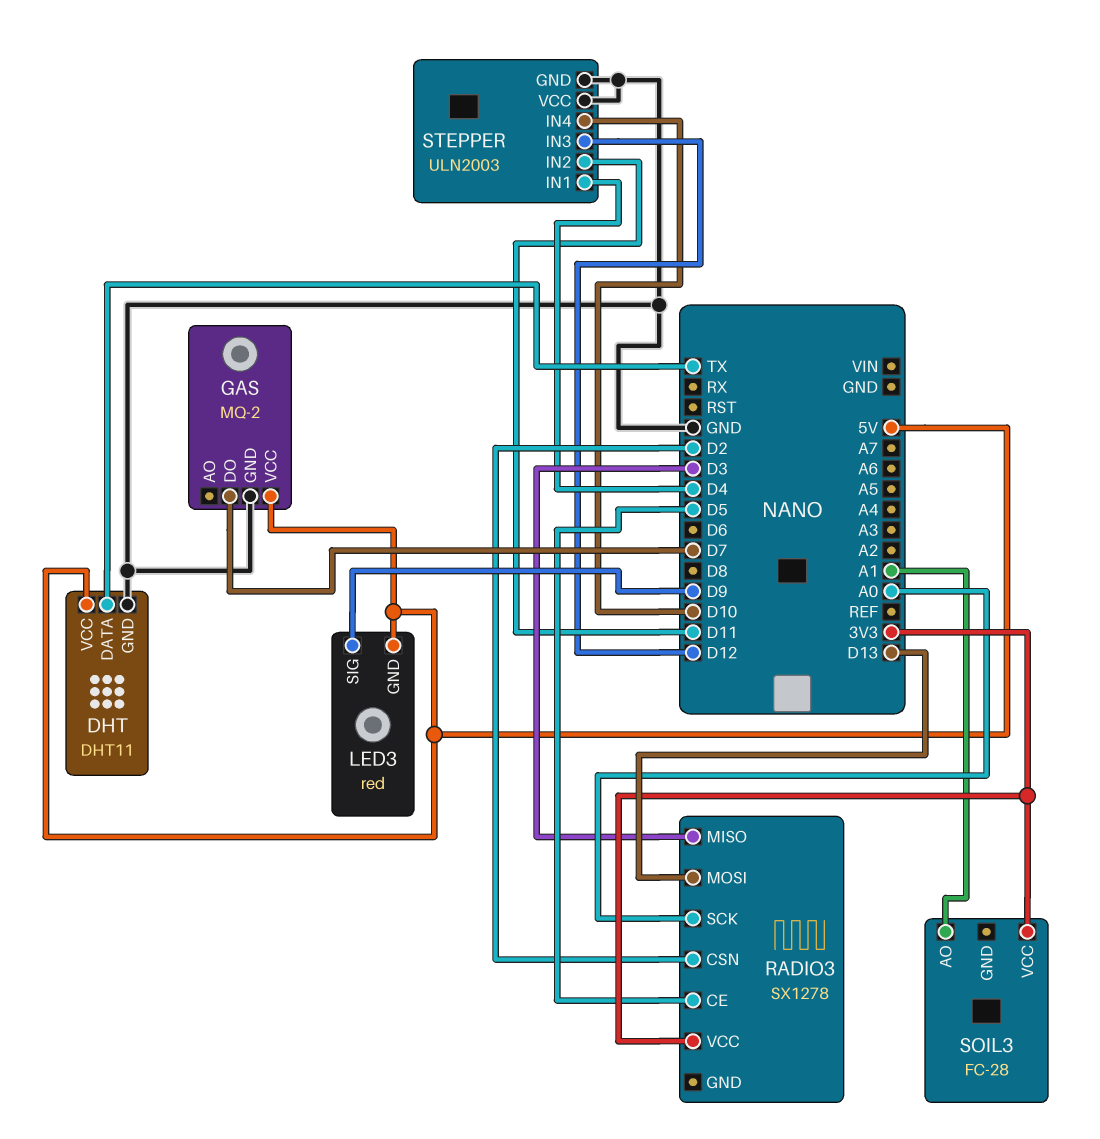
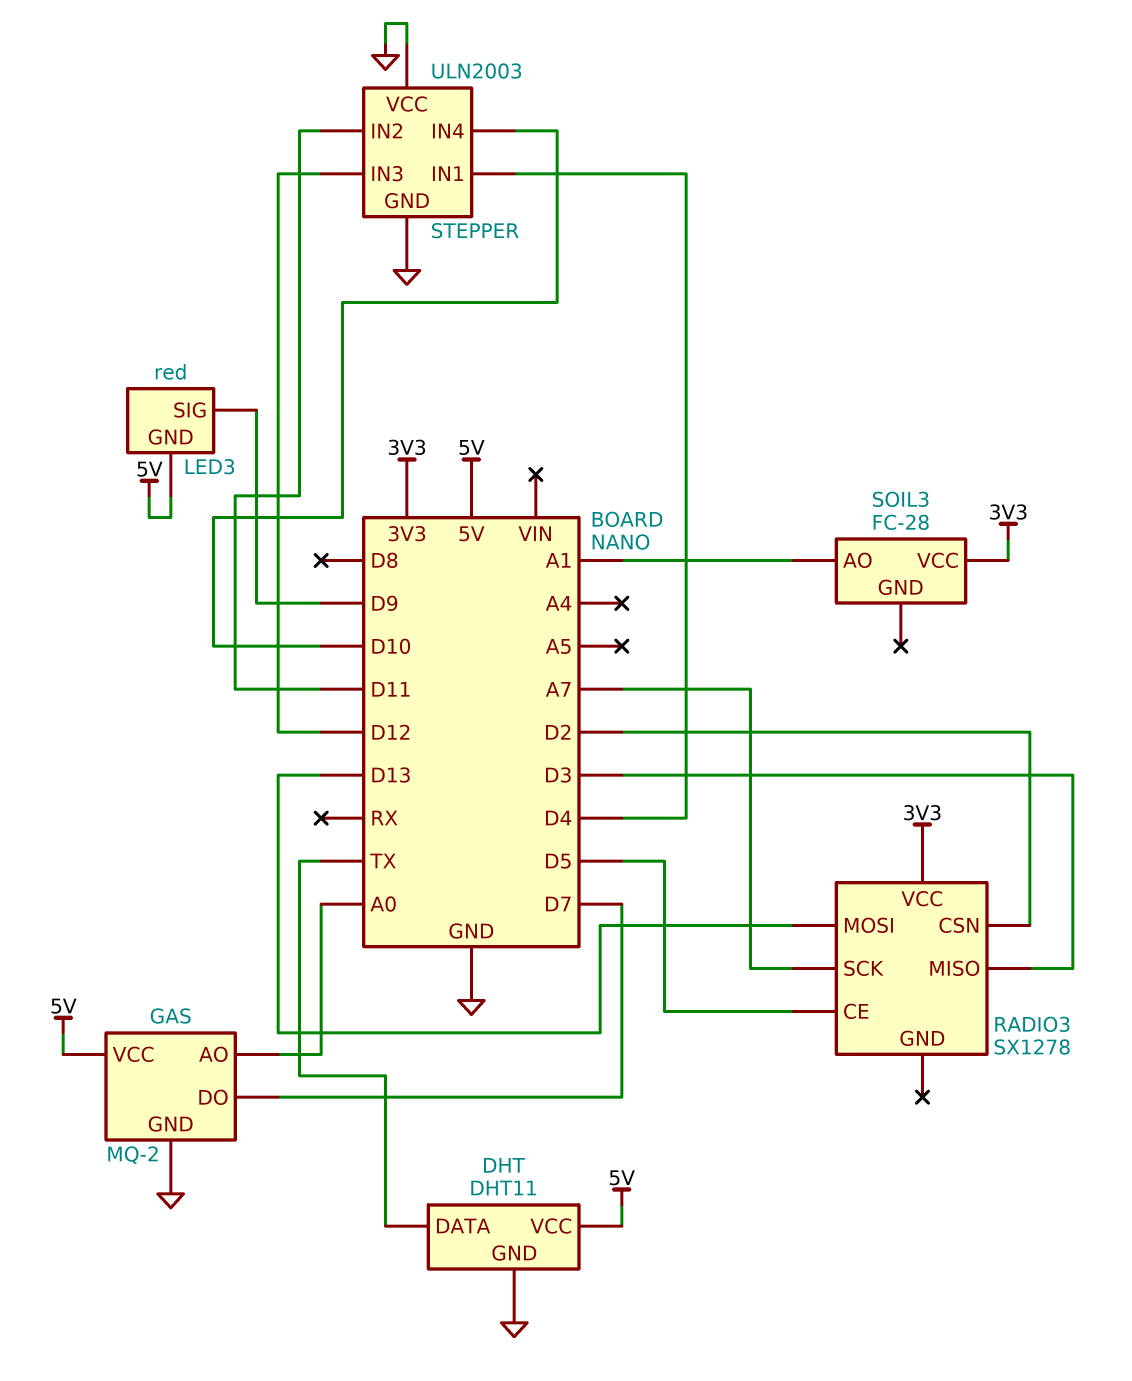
GAS pin AO: none -> A0
RADIO3 pin SCK: A0 -> A7

